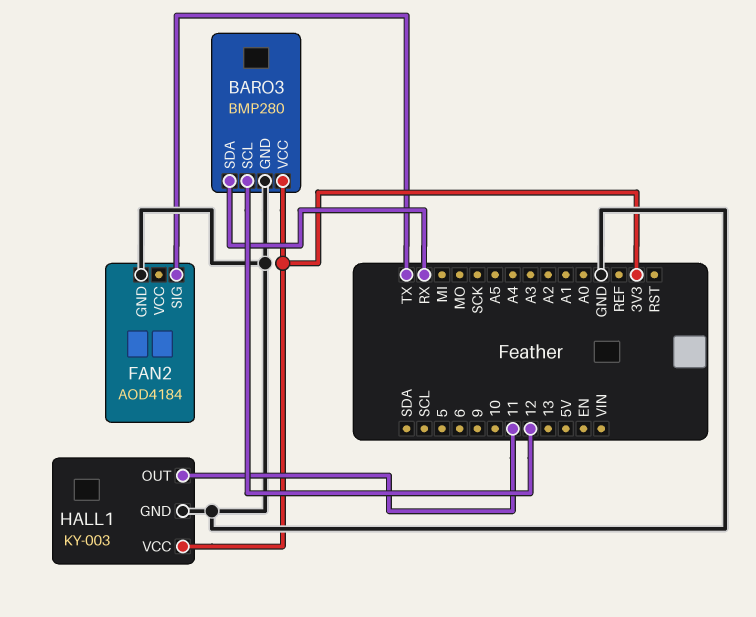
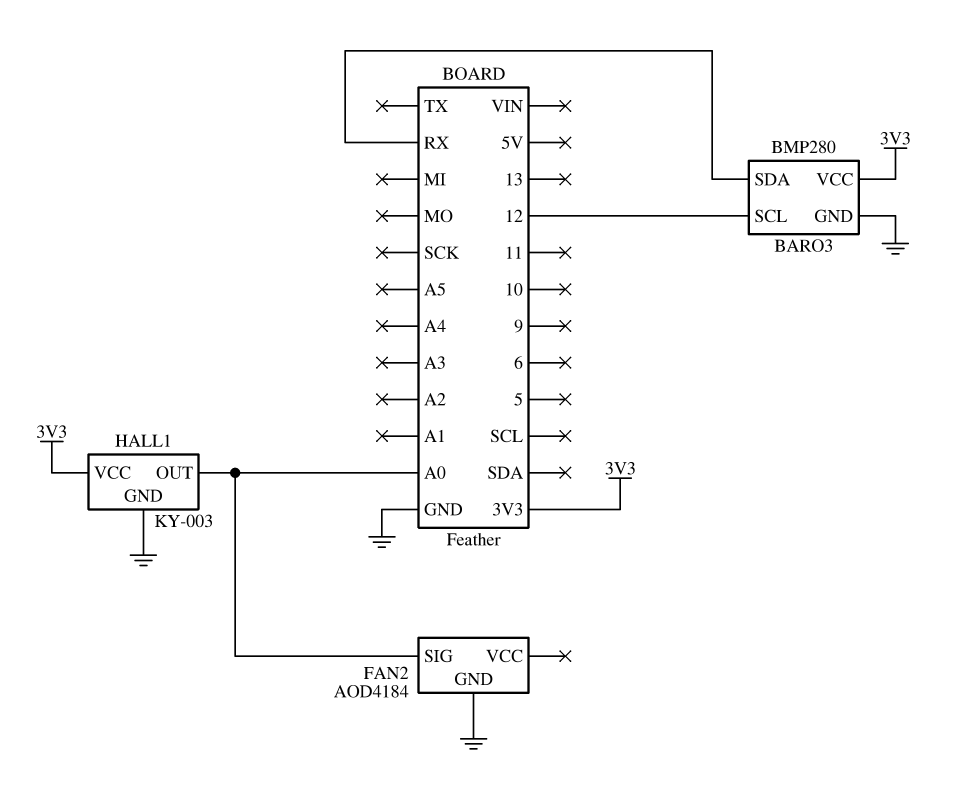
FAN2 pin SIG: TX -> A0
HALL1 pin OUT: 11 -> A0

